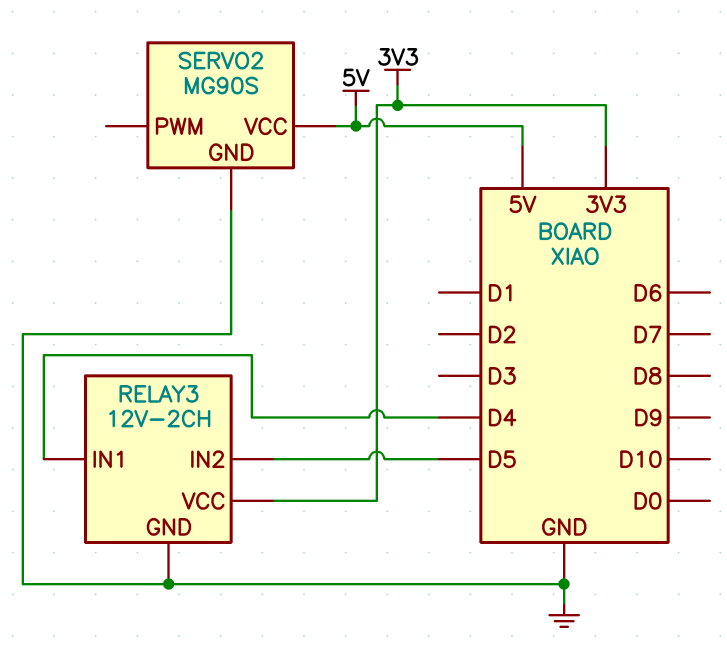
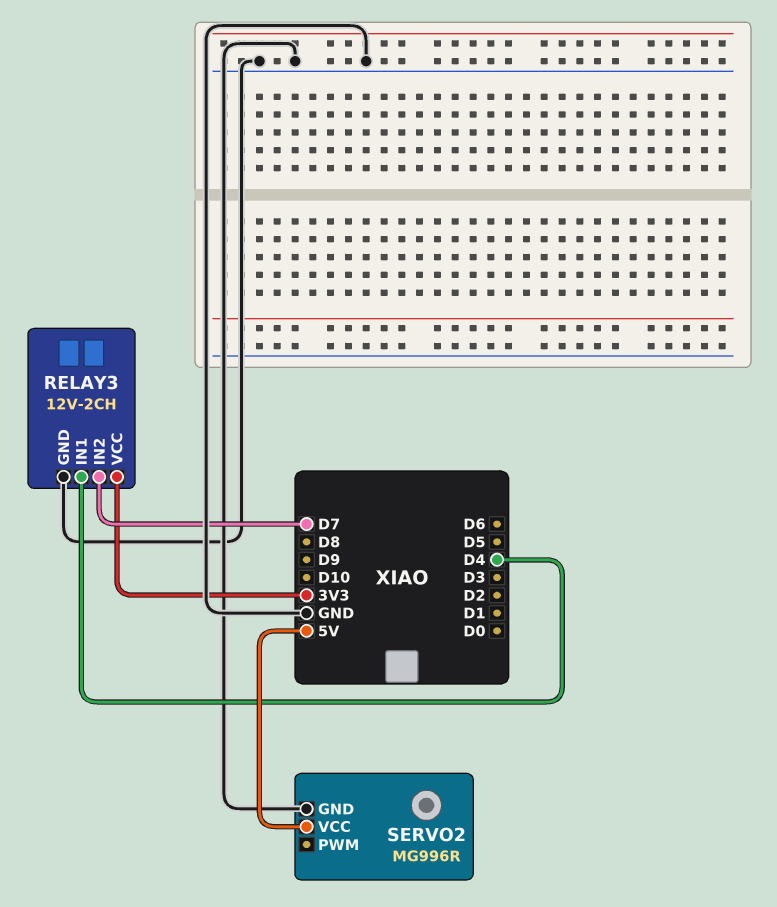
RELAY3 pin IN2: D5 -> D7
SERVO2: MG90S -> MG996R

